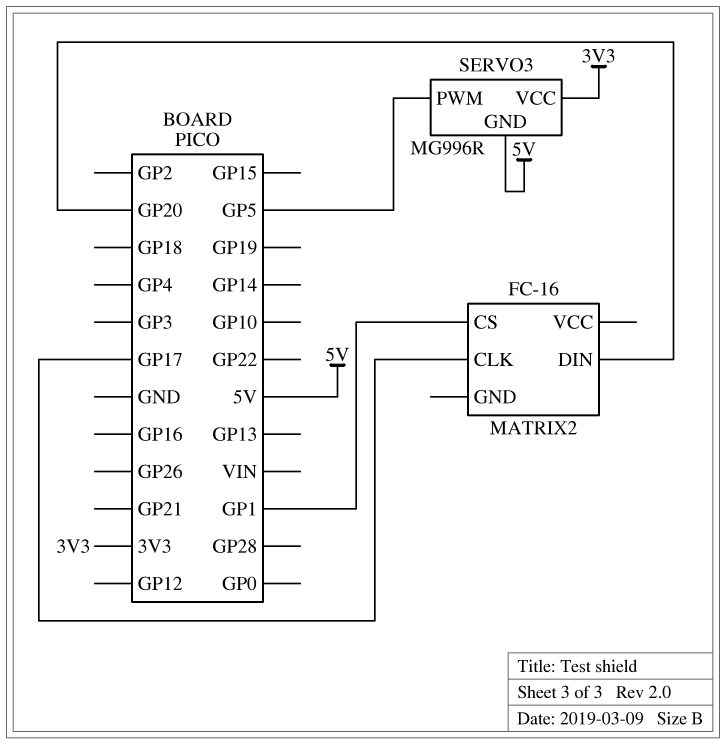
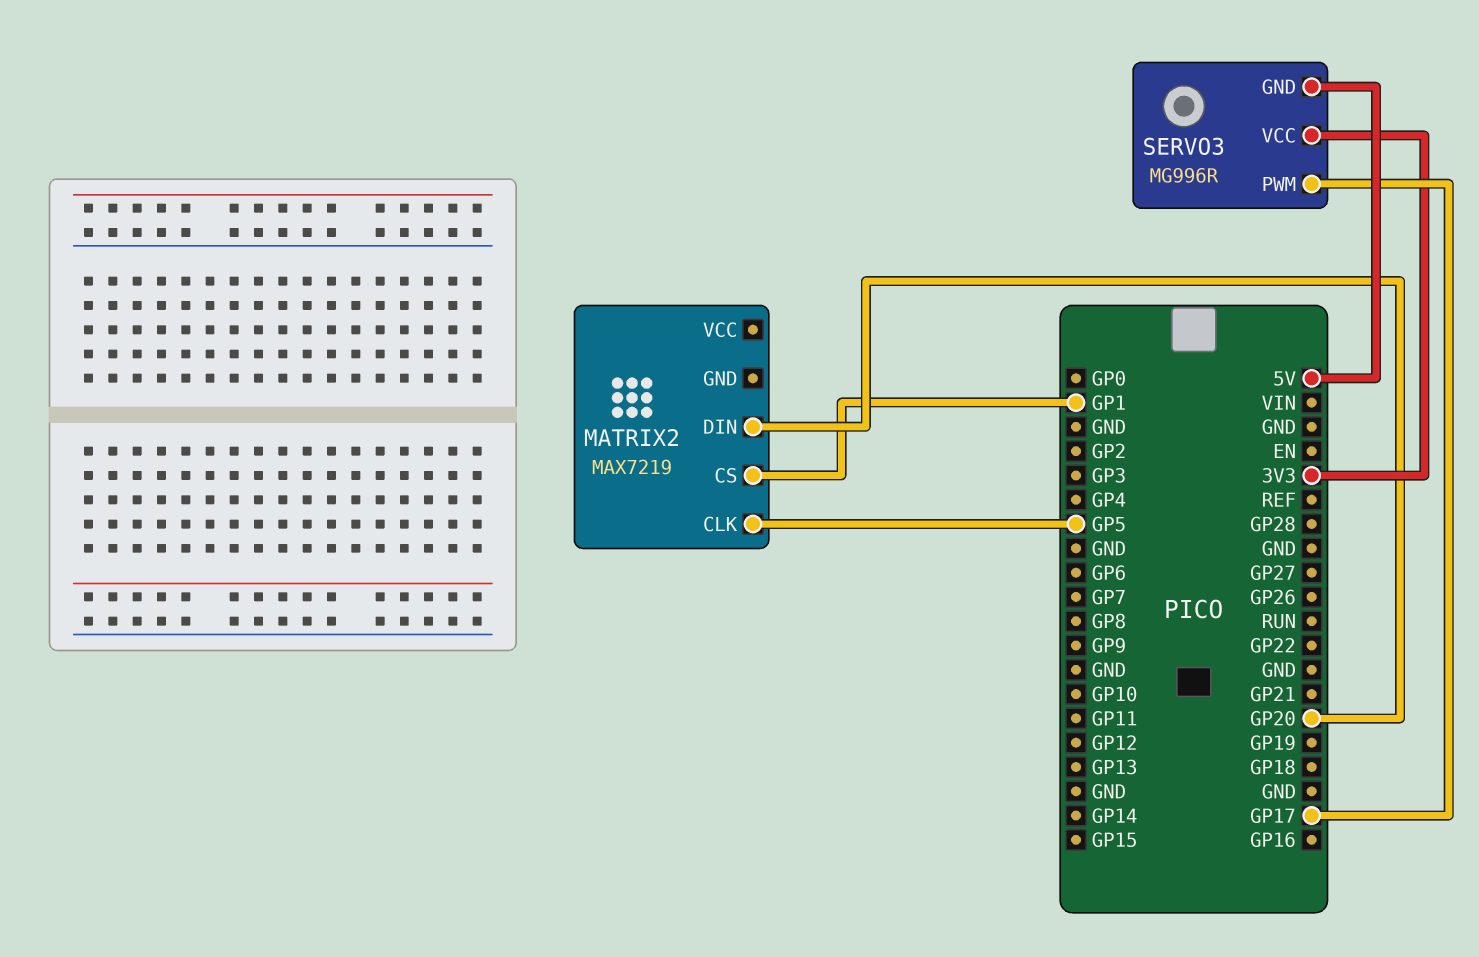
MATRIX2: FC-16 -> MAX7219
MATRIX2 pin CLK: GP17 -> GP5
SERVO3 pin PWM: GP5 -> GP17

